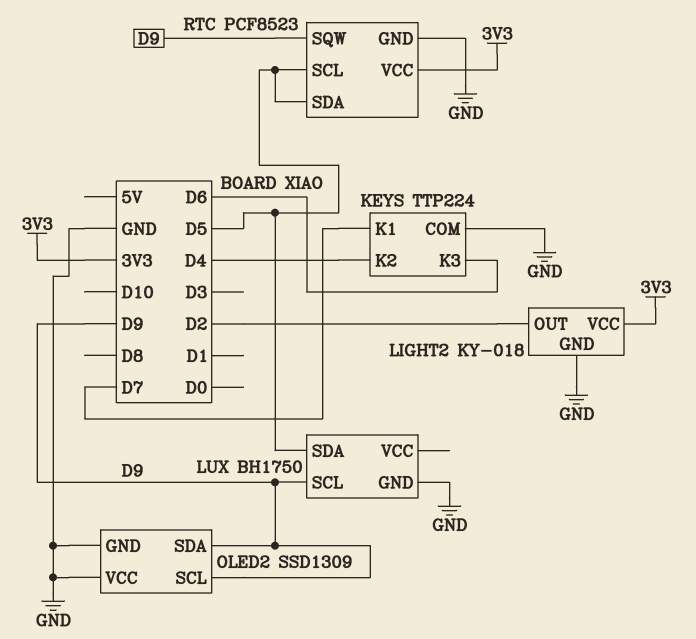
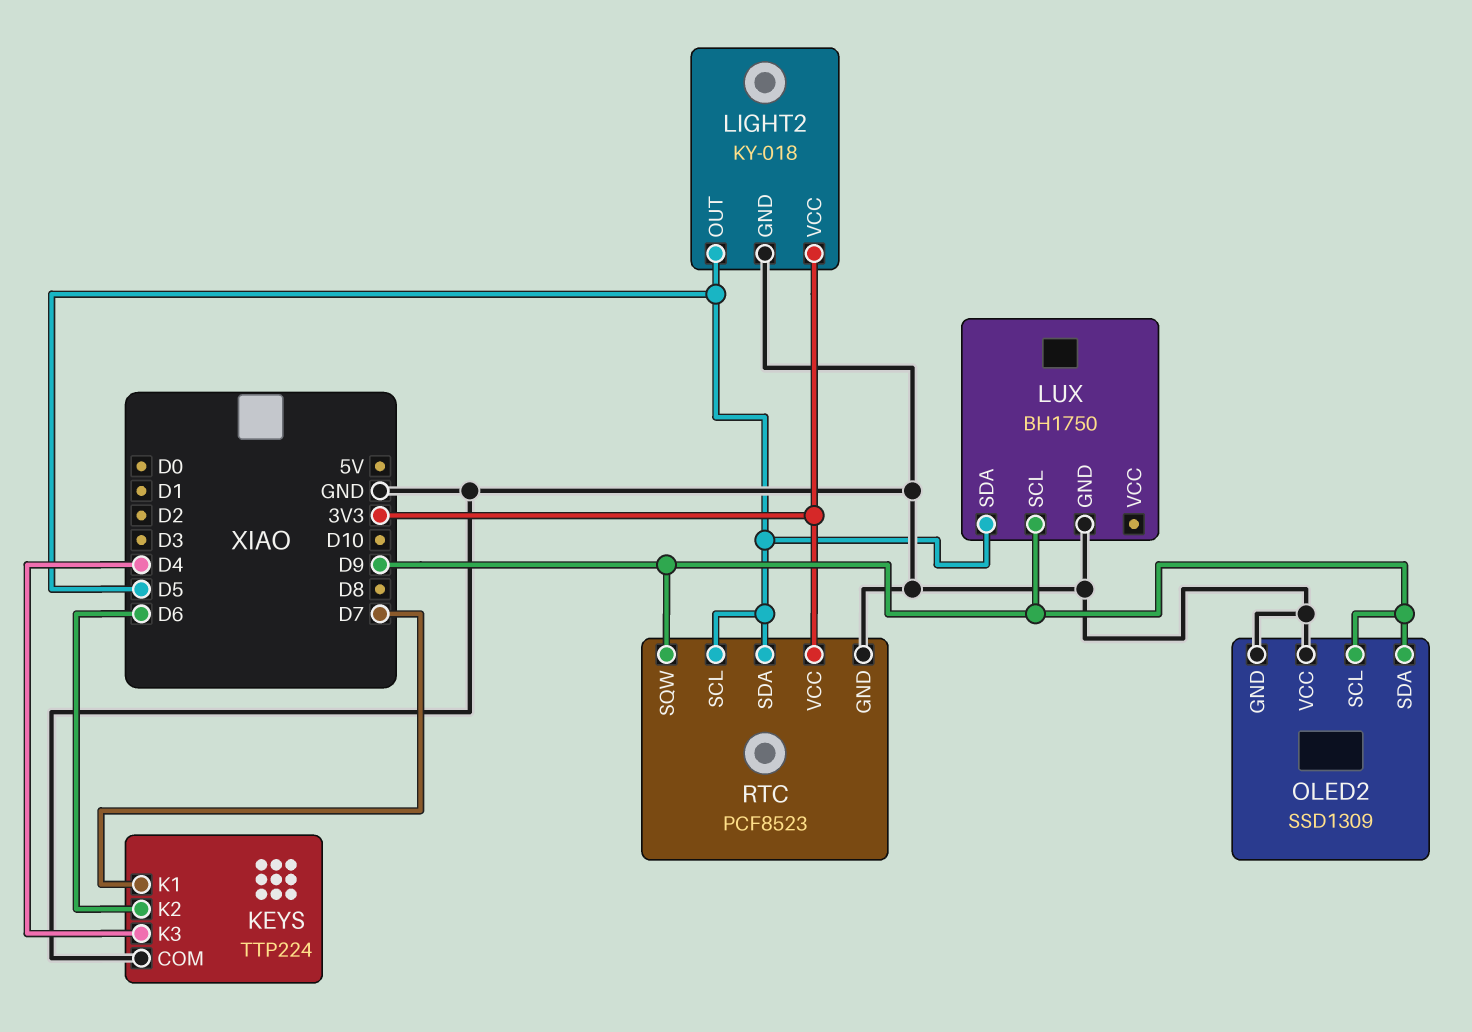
KEYS pin K2: D4 -> D6
KEYS pin K3: D6 -> D4
LIGHT2 pin OUT: D2 -> D5

